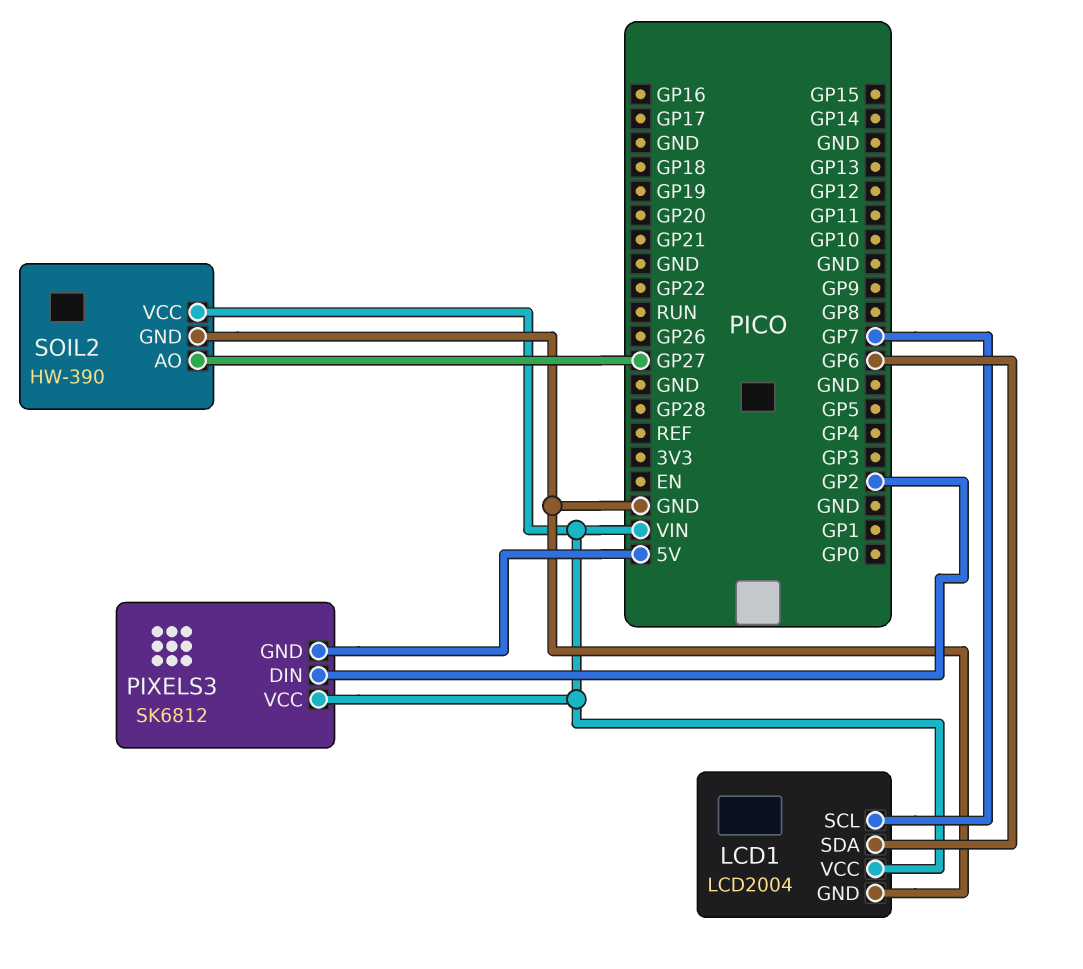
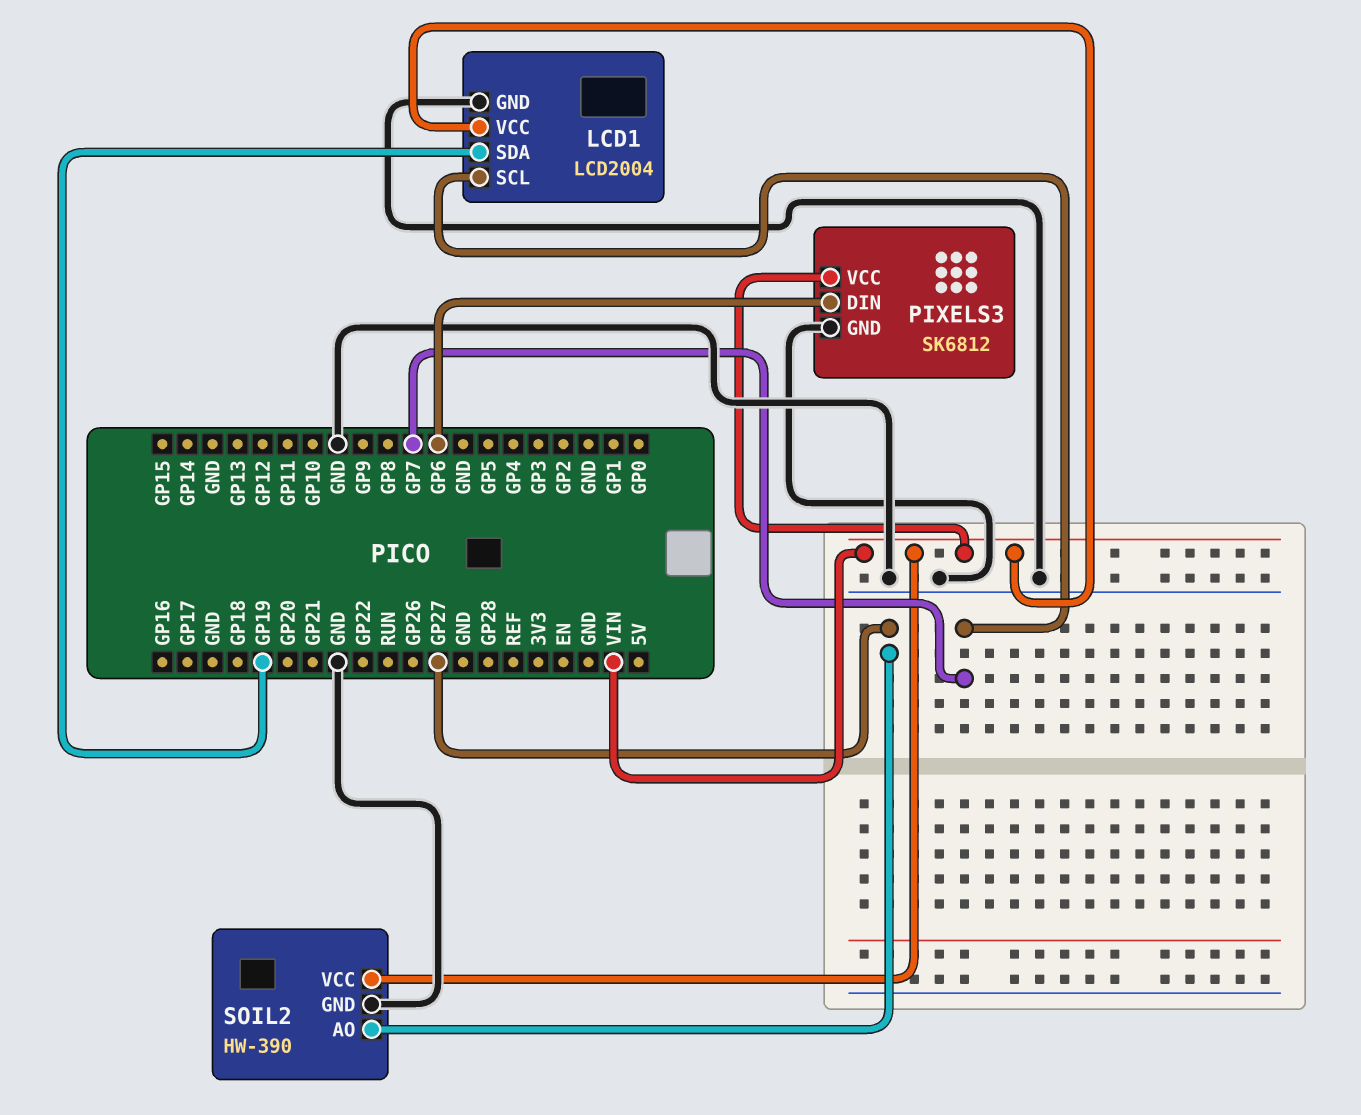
LCD1 pin SDA: GP6 -> GP19
PIXELS3 pin DIN: GP2 -> GP6
PIXELS3 pin GND: 5V -> GND

